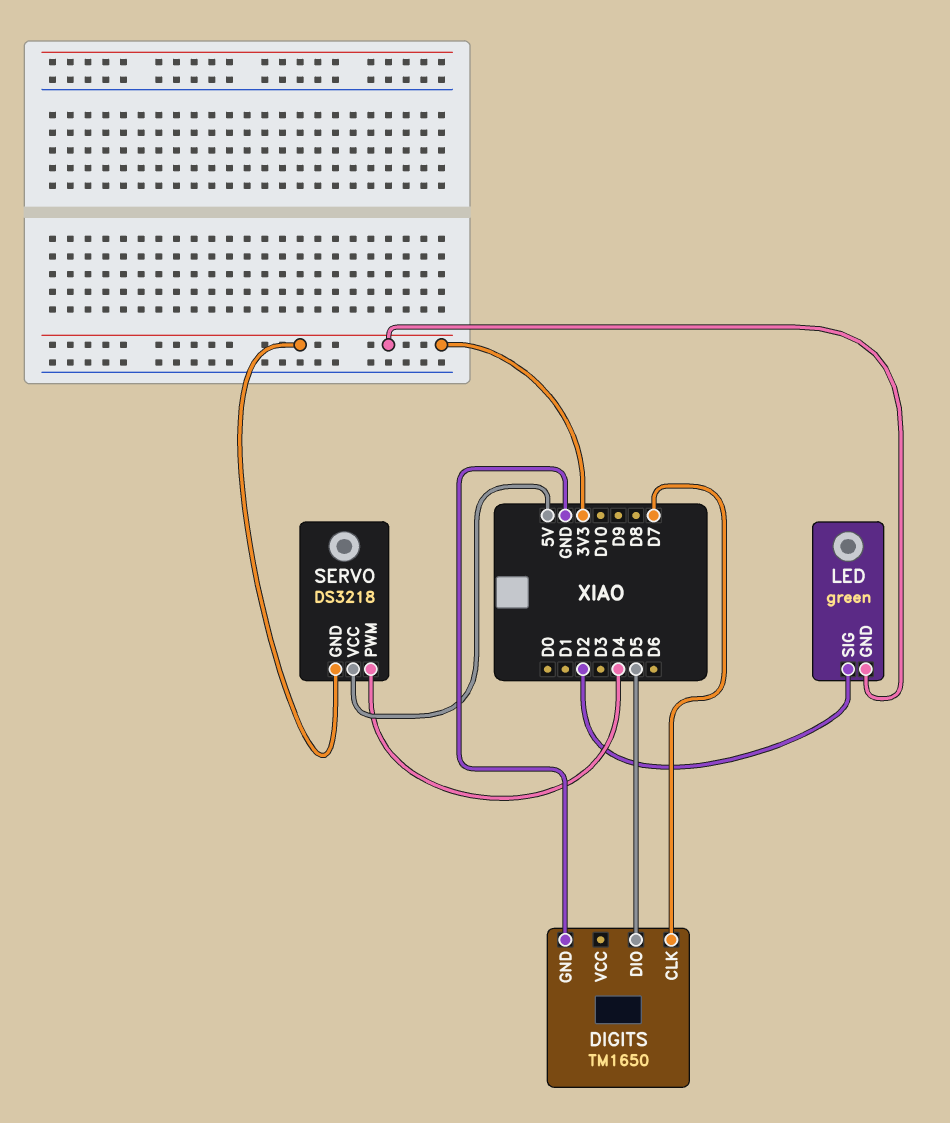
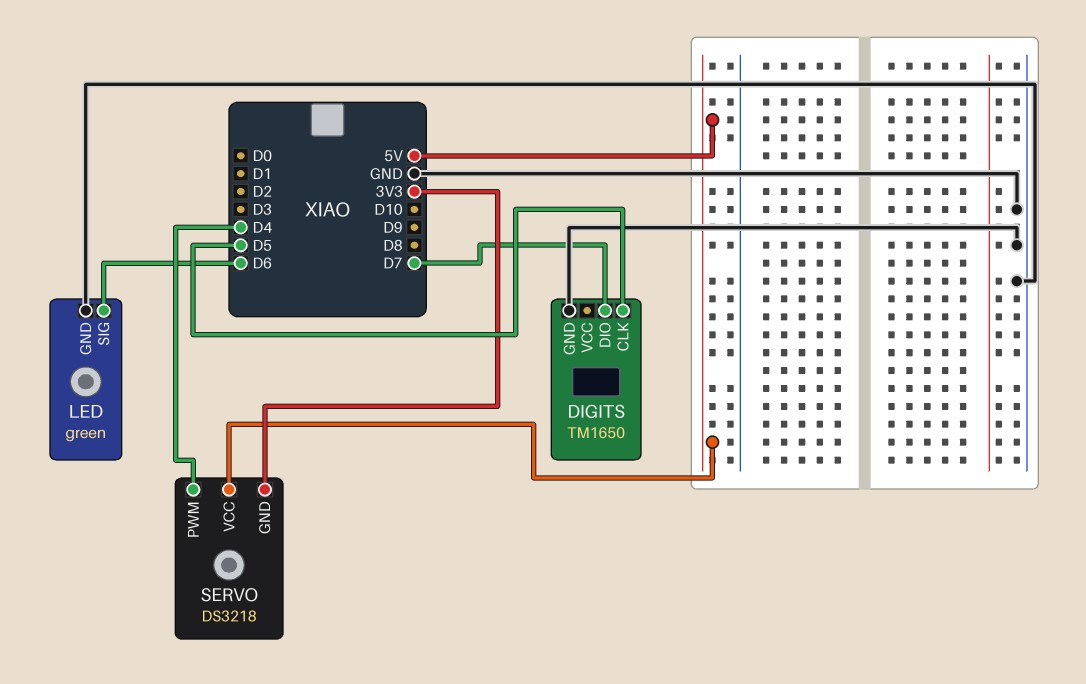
DIGITS pin CLK: D7 -> D5
DIGITS pin DIO: D5 -> D7
LED pin GND: 3V3 -> GND
LED pin SIG: D2 -> D6

